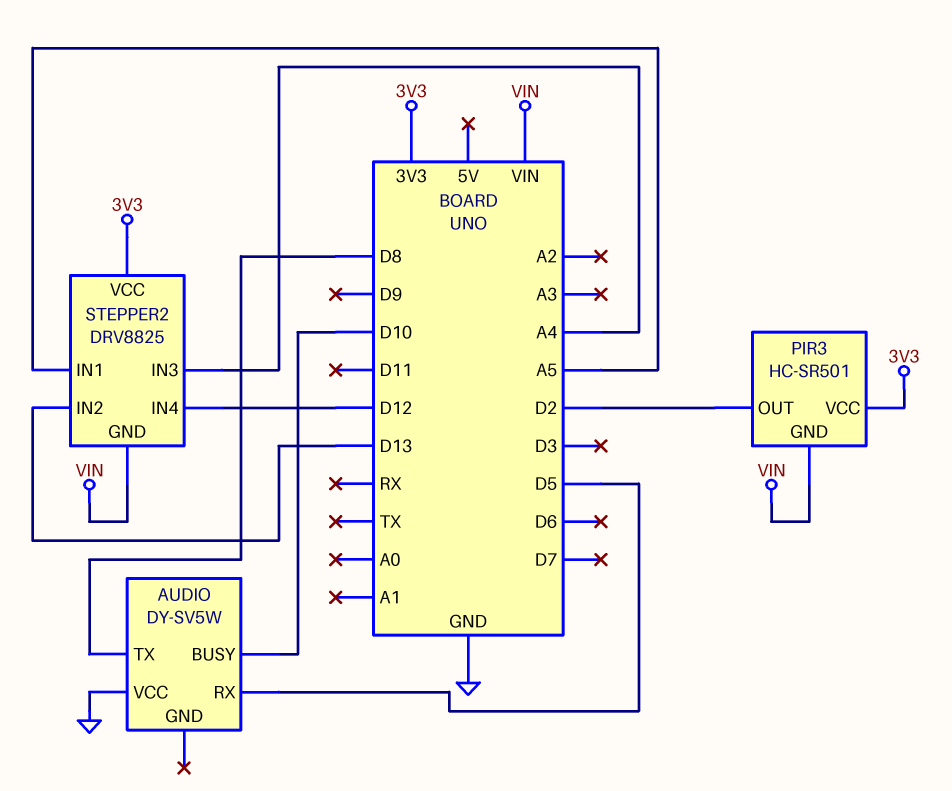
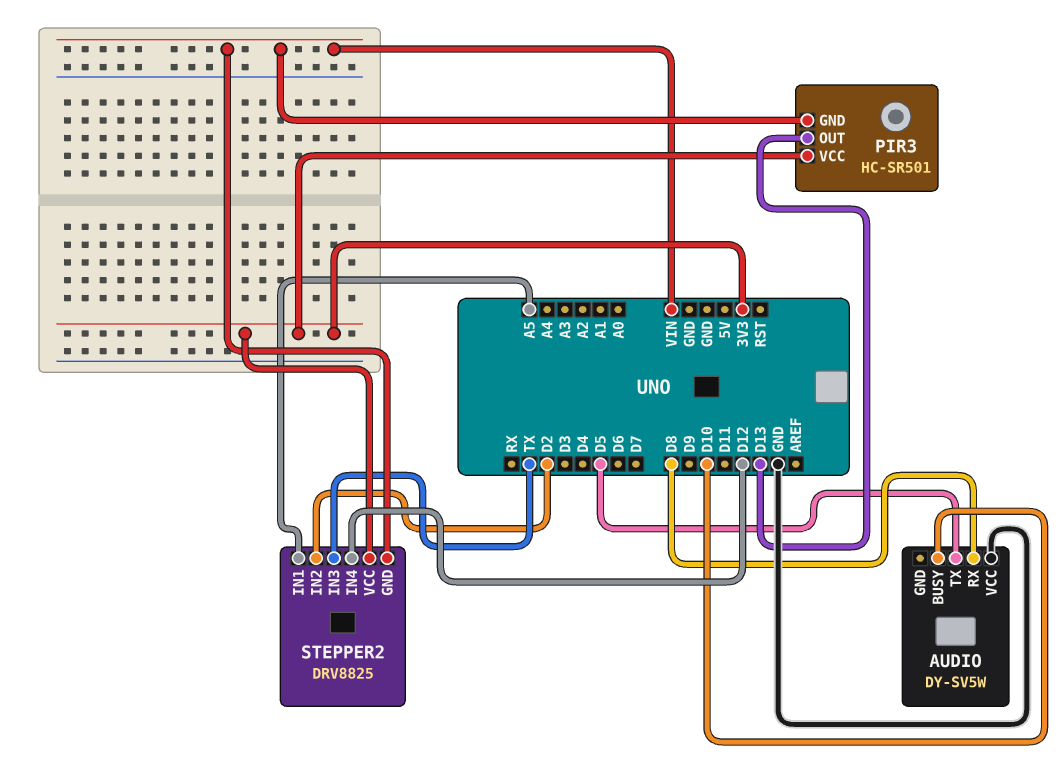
AUDIO pin RX: D5 -> D8
AUDIO pin TX: D8 -> D5
PIR3 pin OUT: D2 -> D13
STEPPER2 pin IN2: D13 -> D2
STEPPER2 pin IN3: A4 -> TX

